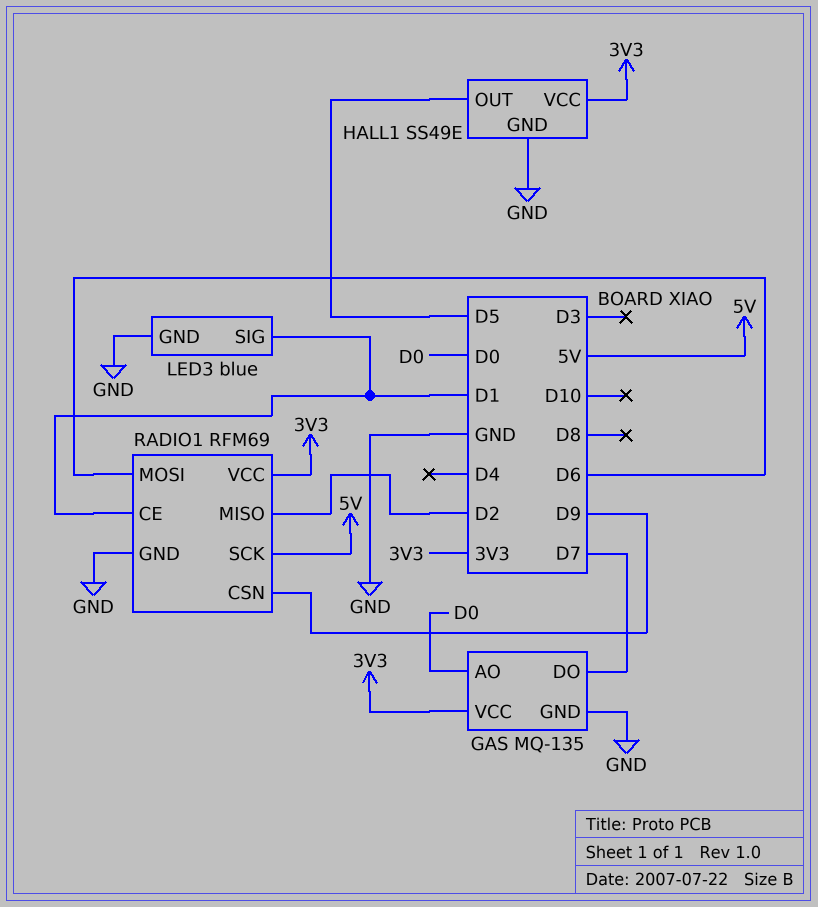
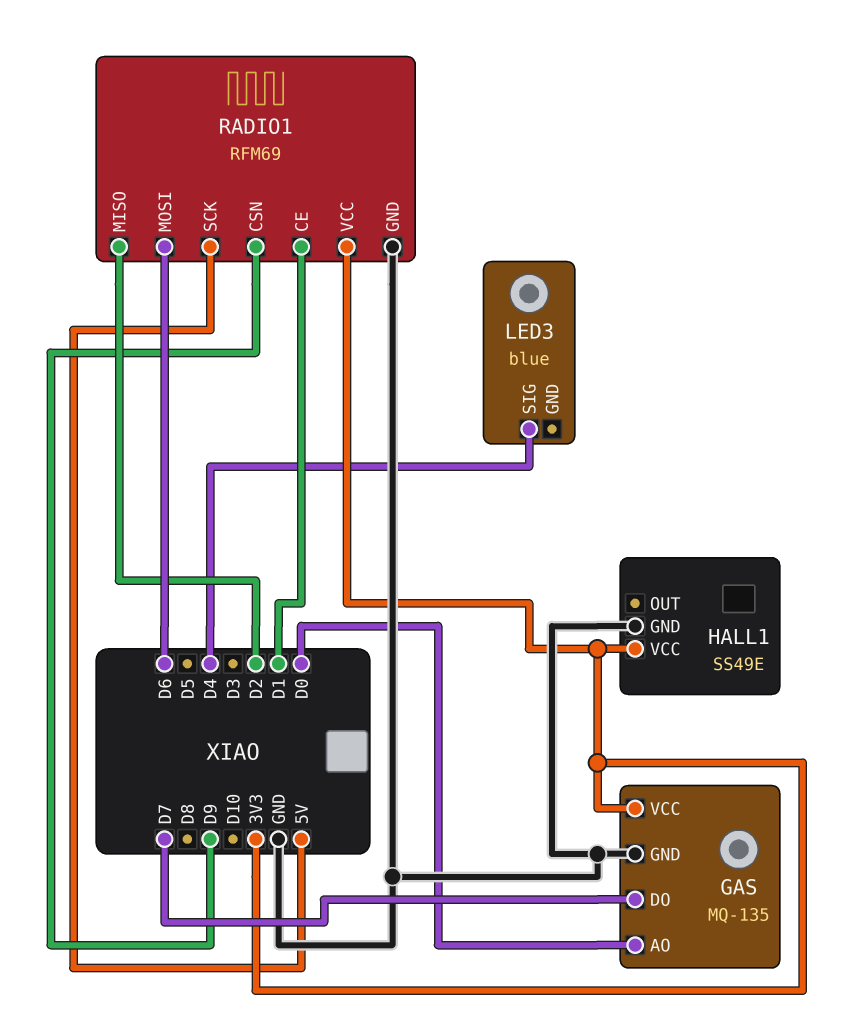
HALL1 pin OUT: D5 -> none
LED3 pin GND: GND -> none
LED3 pin SIG: D1 -> D4

